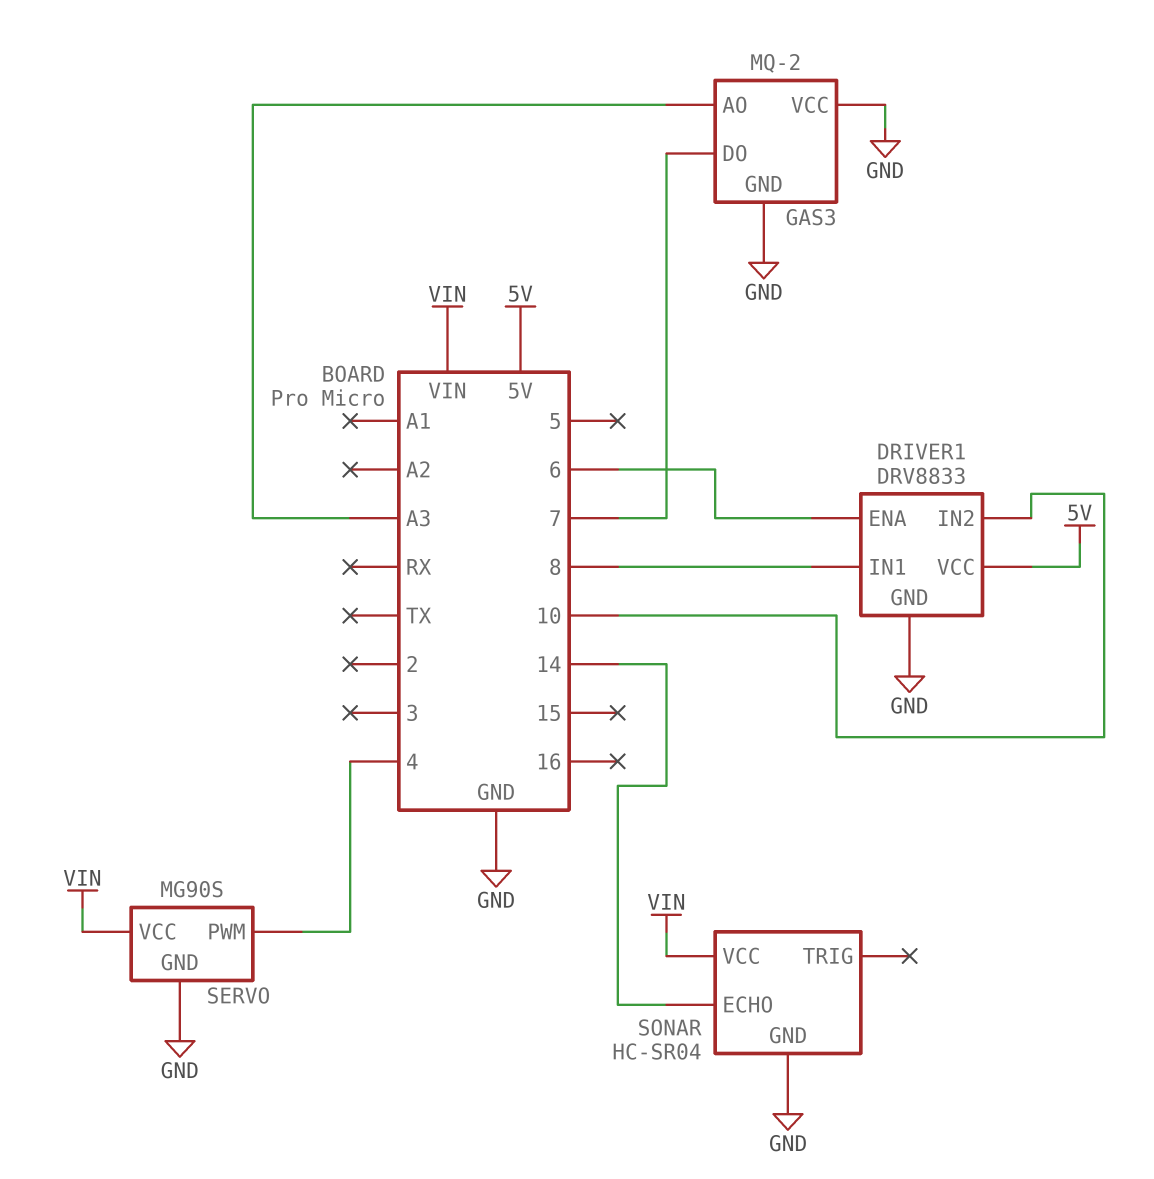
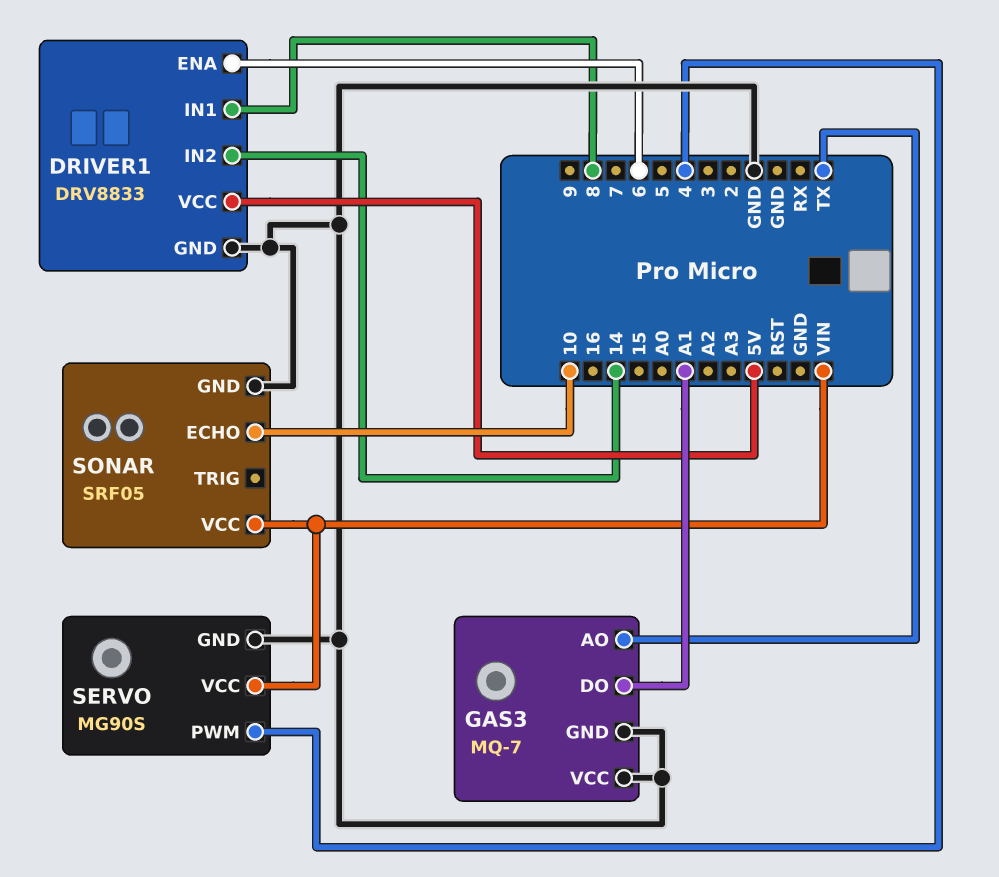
DRIVER1 pin IN2: 10 -> 14
GAS3: MQ-2 -> MQ-7
GAS3 pin AO: A3 -> TX
GAS3 pin DO: 7 -> A1
SONAR: HC-SR04 -> SRF05
SONAR pin ECHO: 14 -> 10

